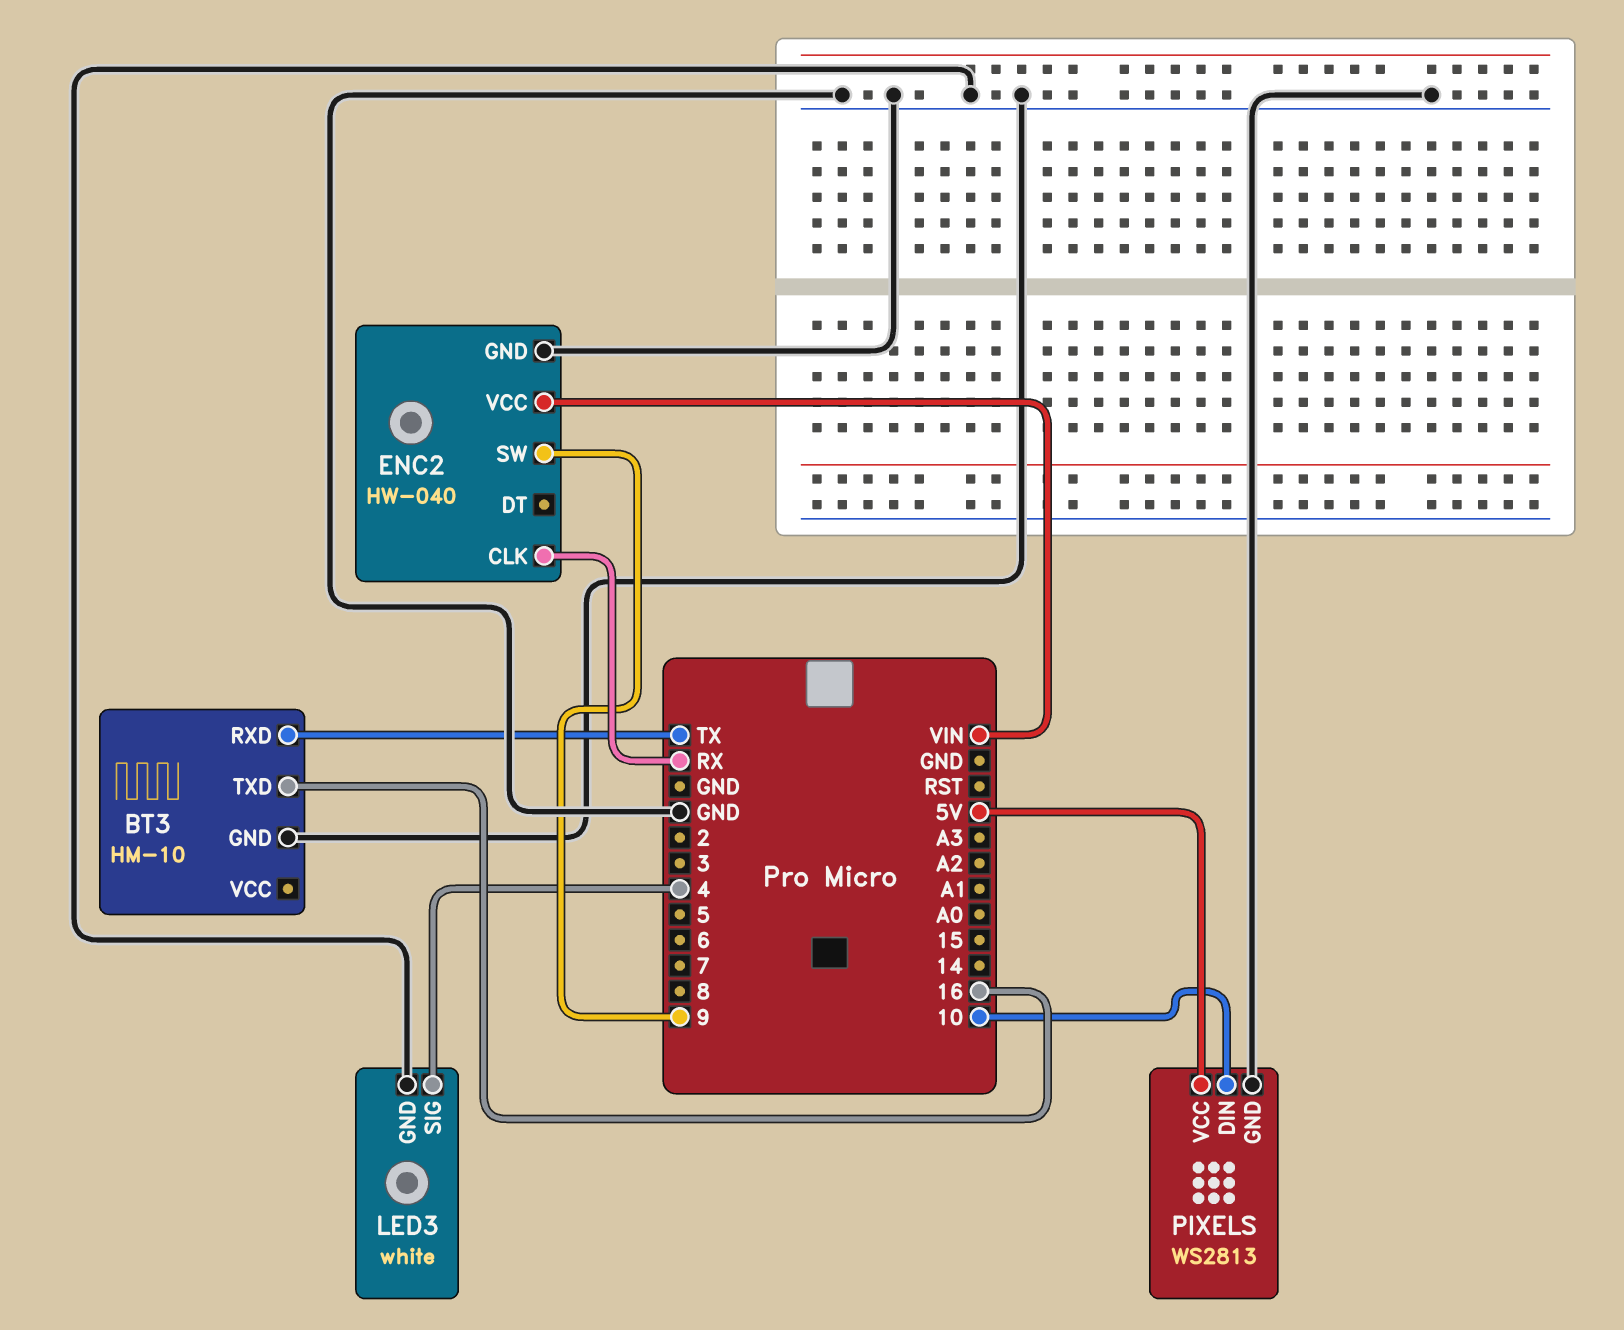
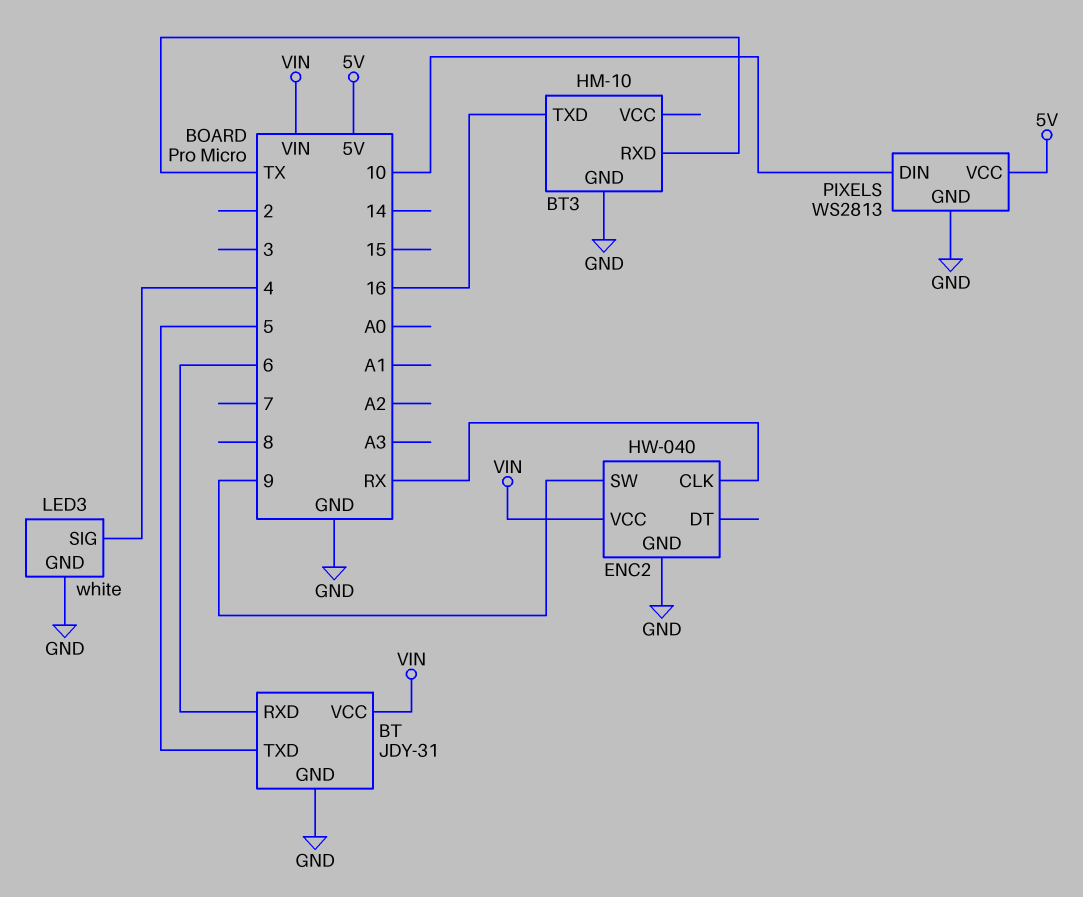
BT: none -> JDY-31
BT pin GND: none -> GND
BT pin RXD: none -> 6
BT pin TXD: none -> 5
BT pin VCC: none -> VIN

